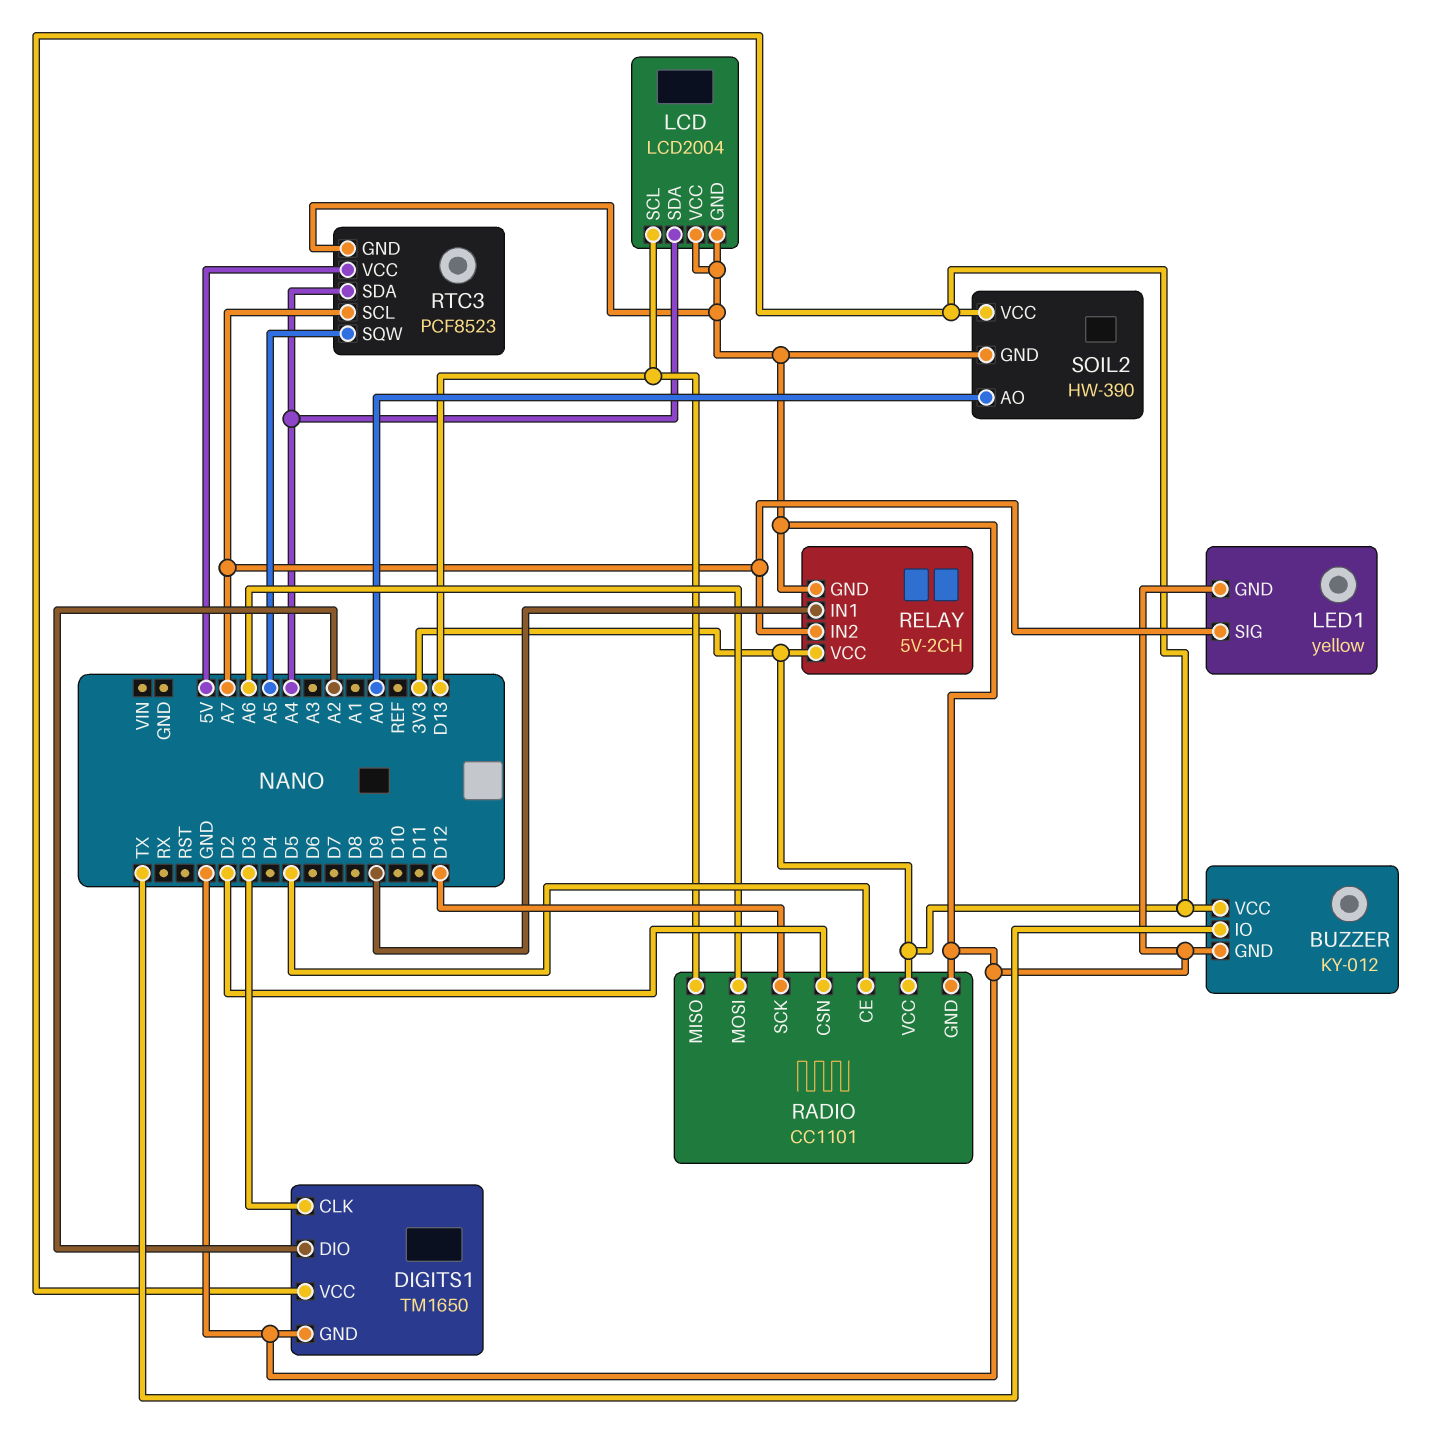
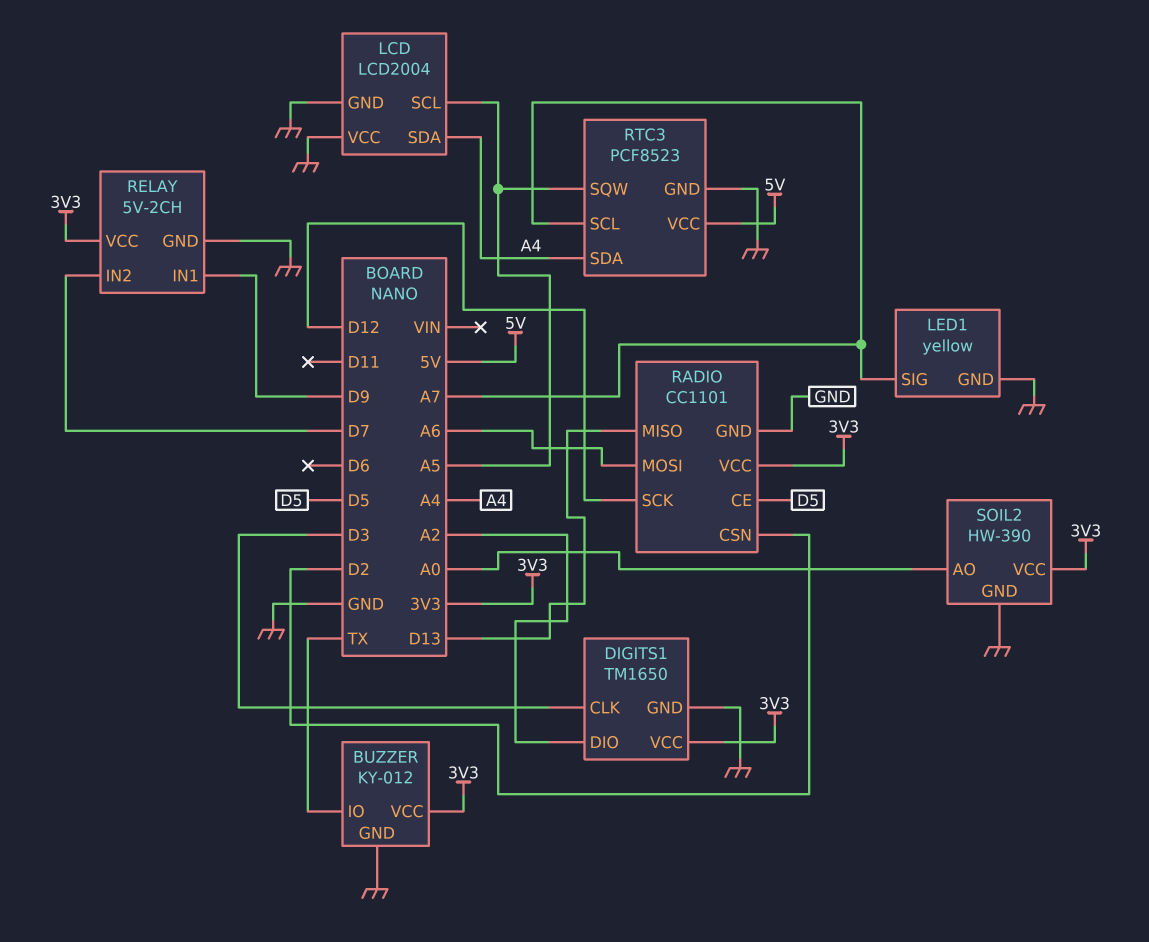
LCD pin SCL: D13 -> A5
RELAY pin IN2: A7 -> D7

